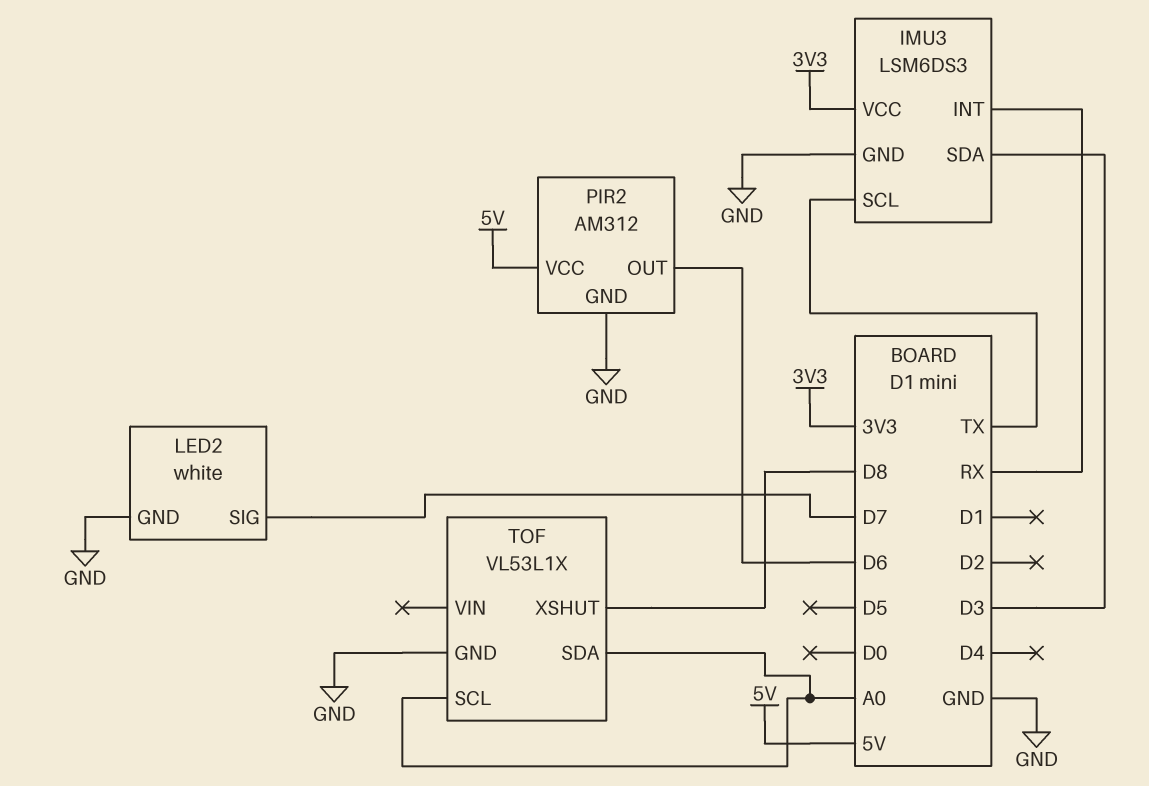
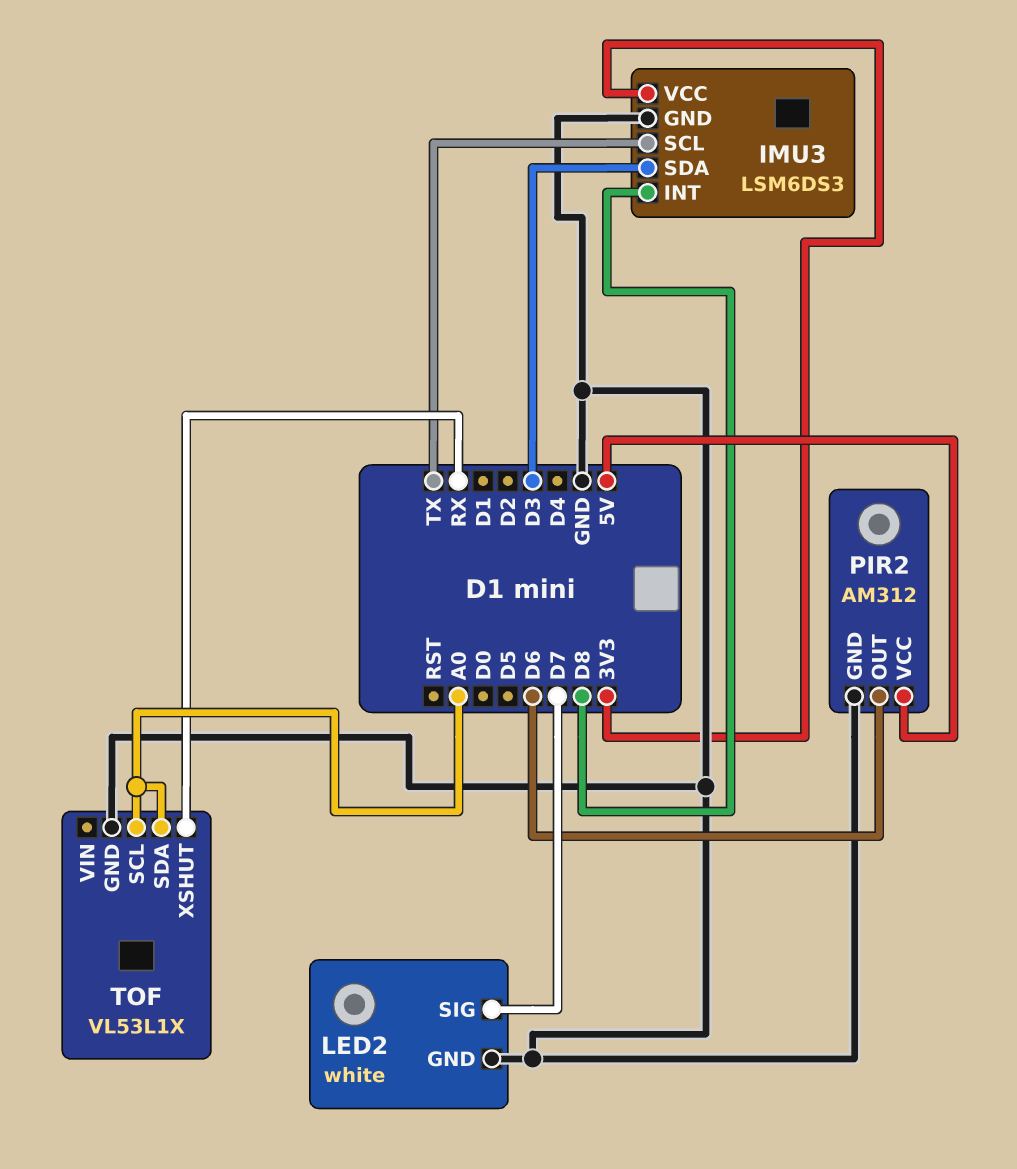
IMU3 pin INT: RX -> D8
TOF pin XSHUT: D8 -> RX

